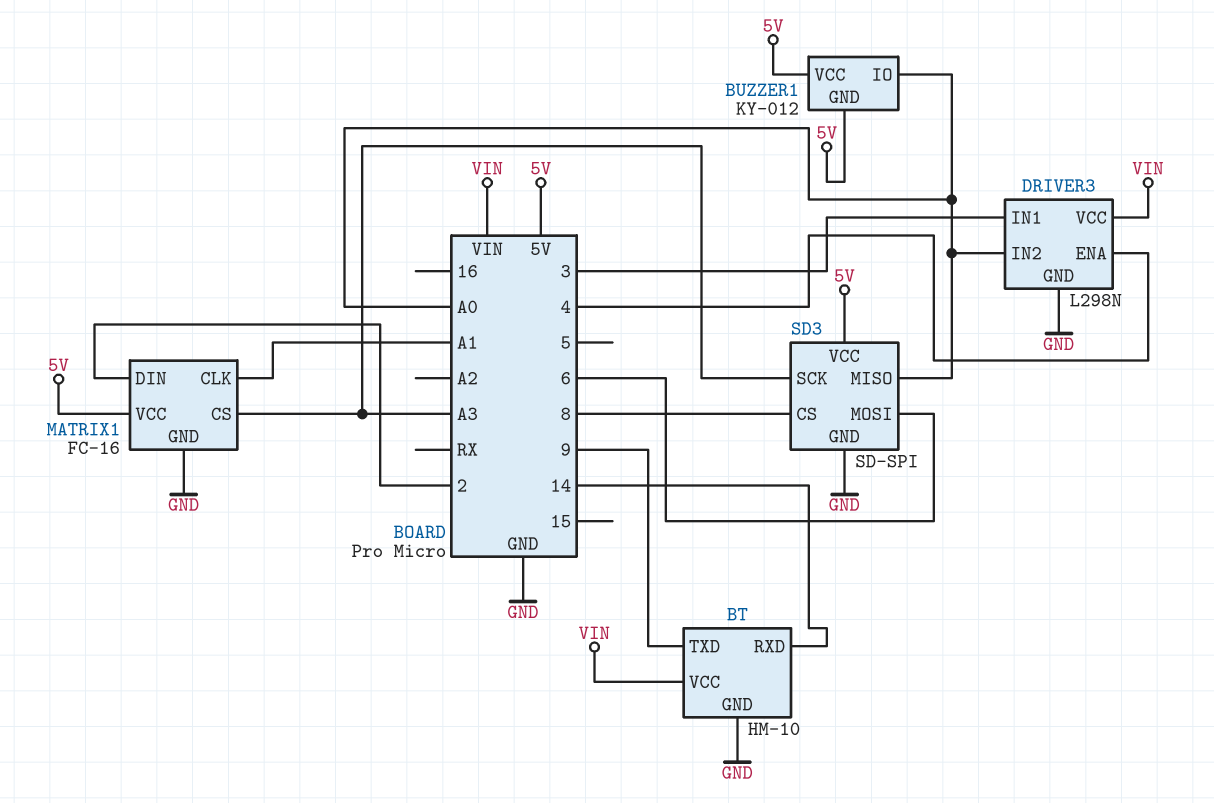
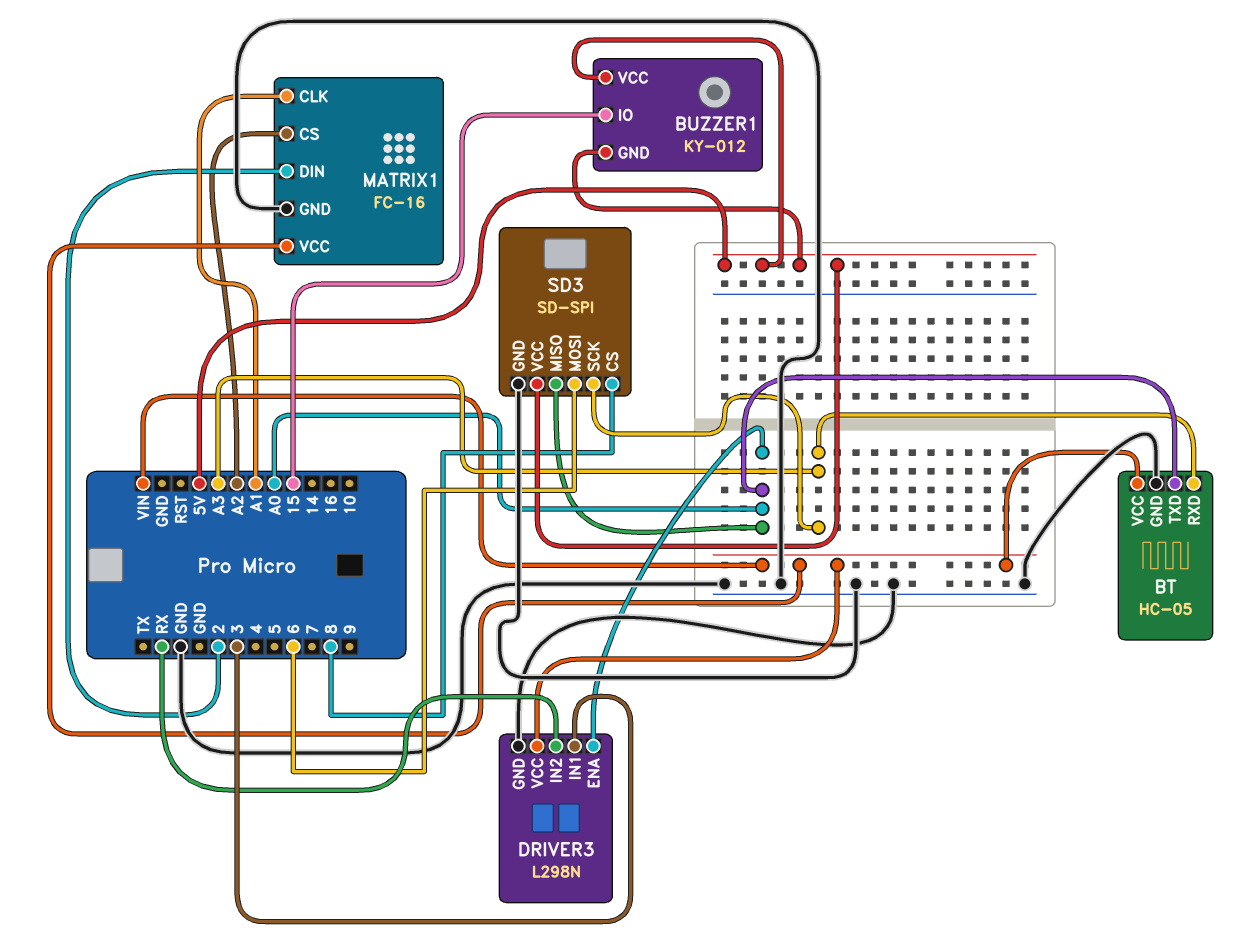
BT: HM-10 -> HC-05
BT pin RXD: 14 -> A3
BT pin TXD: 9 -> A0
BUZZER1 pin IO: A0 -> 15
DRIVER3 pin ENA: 4 -> A0
DRIVER3 pin IN2: A0 -> RX
MATRIX1 pin CS: A3 -> A2
MATRIX1 pin VCC: 5V -> VIN

